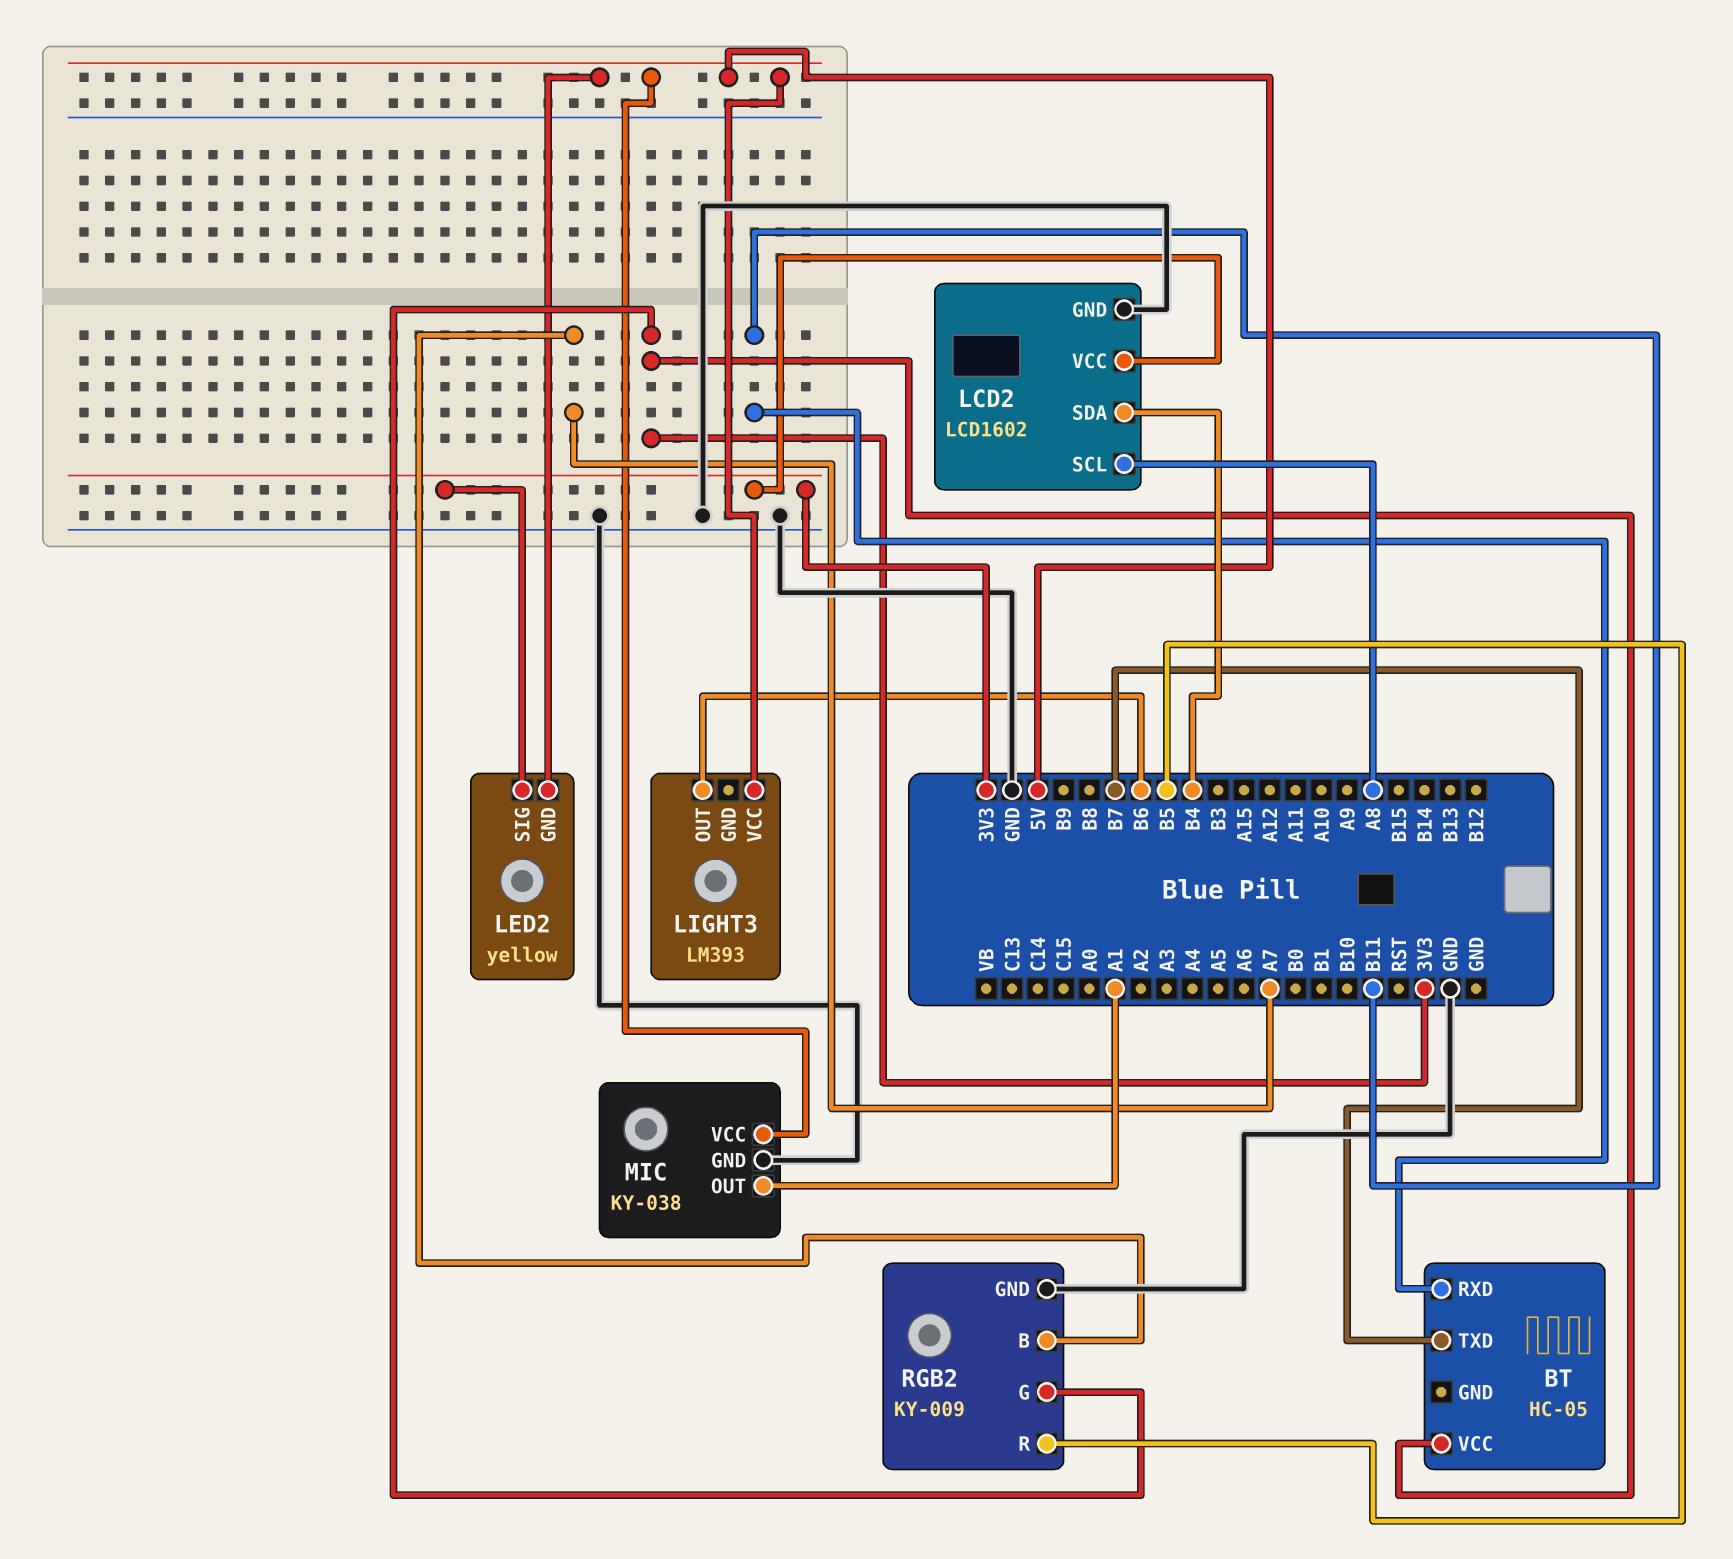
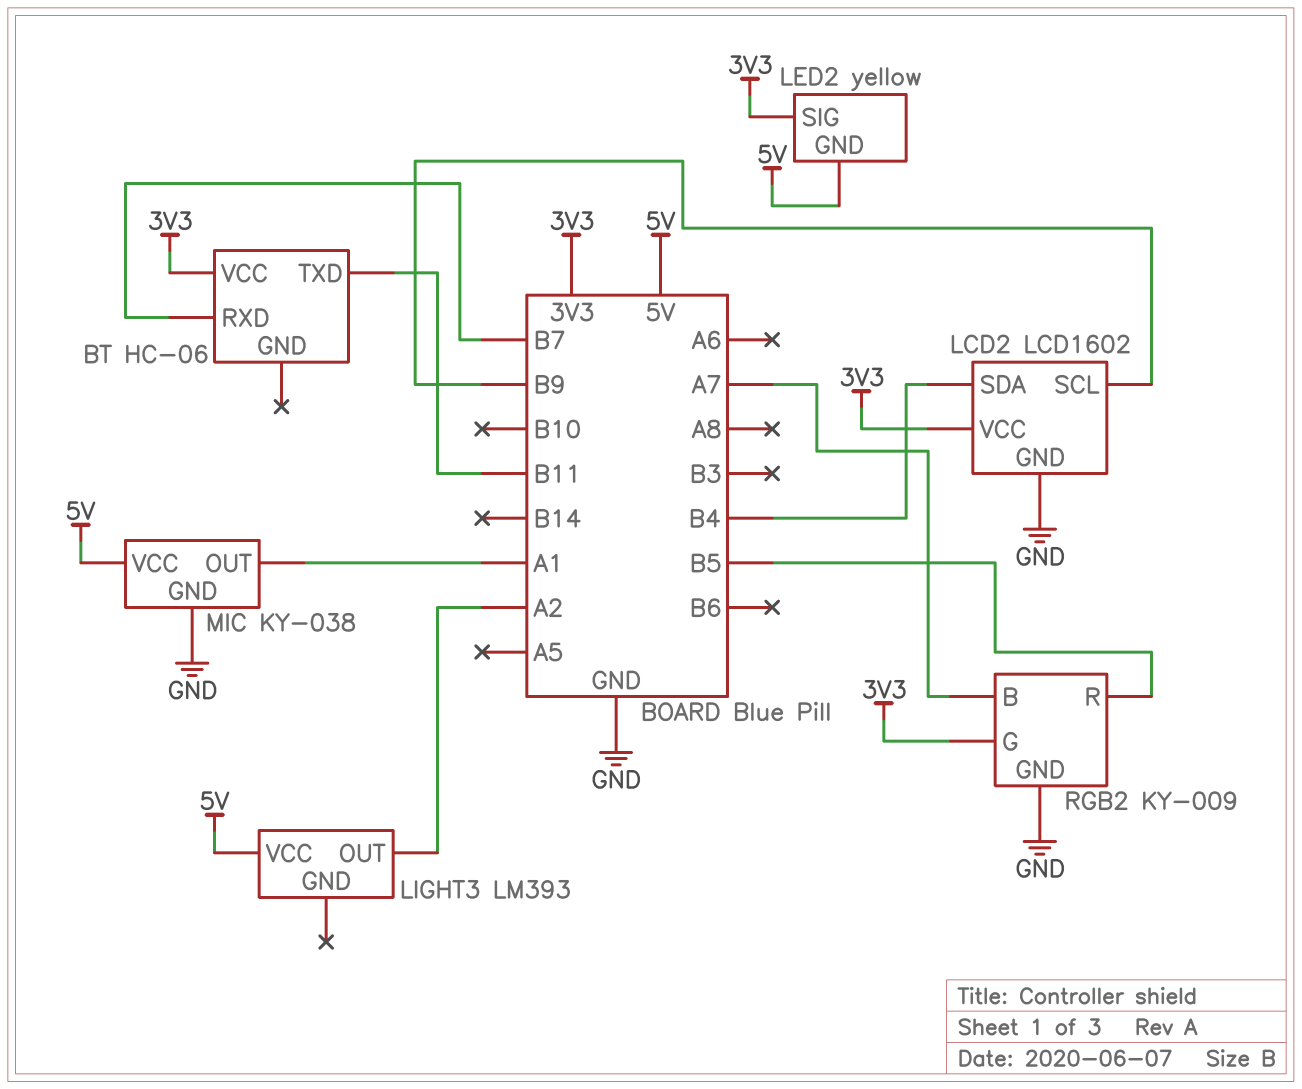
BT: HC-05 -> HC-06
BT pin RXD: B11 -> B7
BT pin TXD: B7 -> B11
LCD2 pin SCL: A8 -> B9
LIGHT3 pin OUT: B6 -> A2

